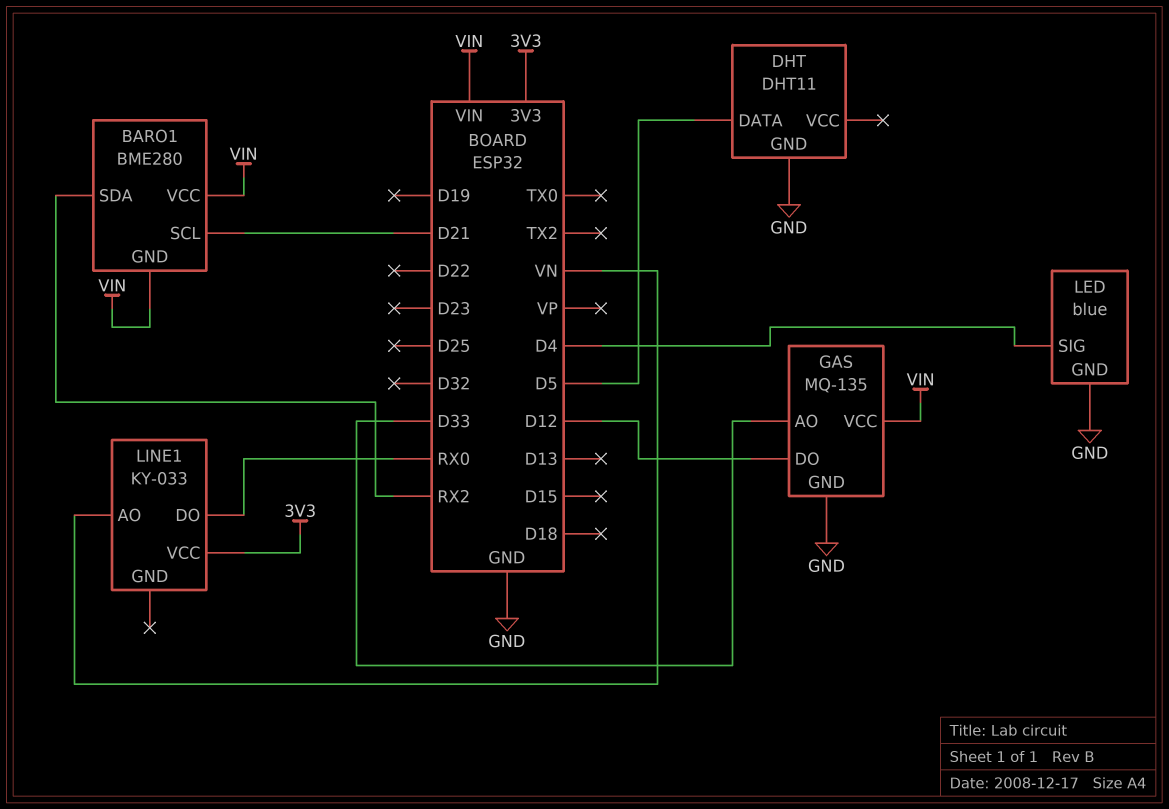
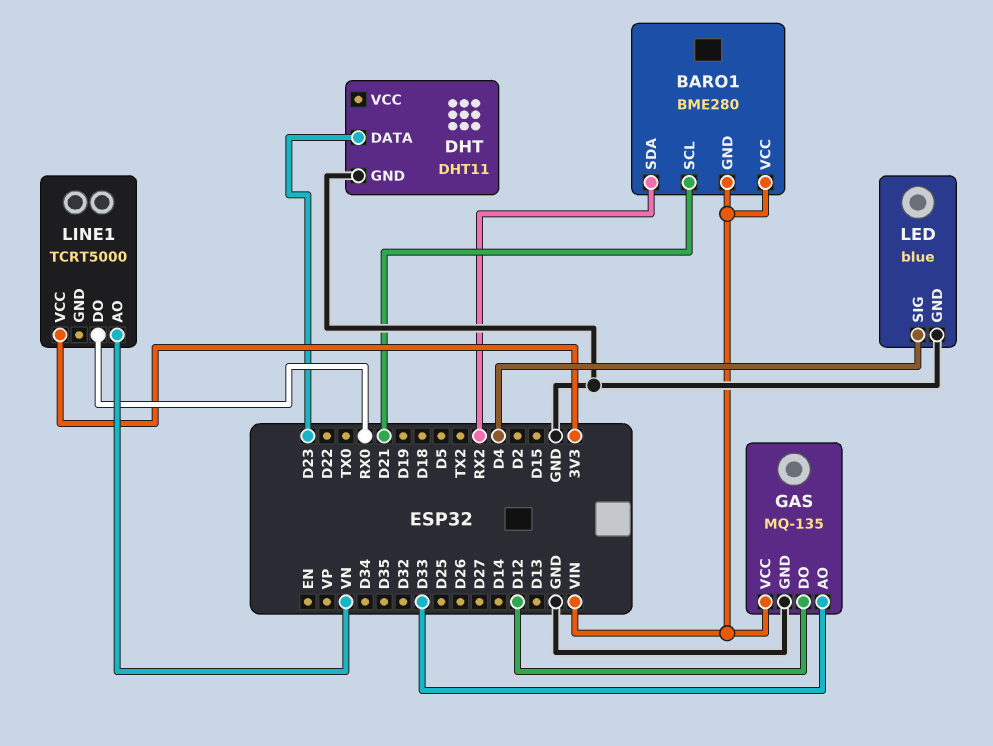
DHT pin DATA: D5 -> D23
LINE1: KY-033 -> TCRT5000

